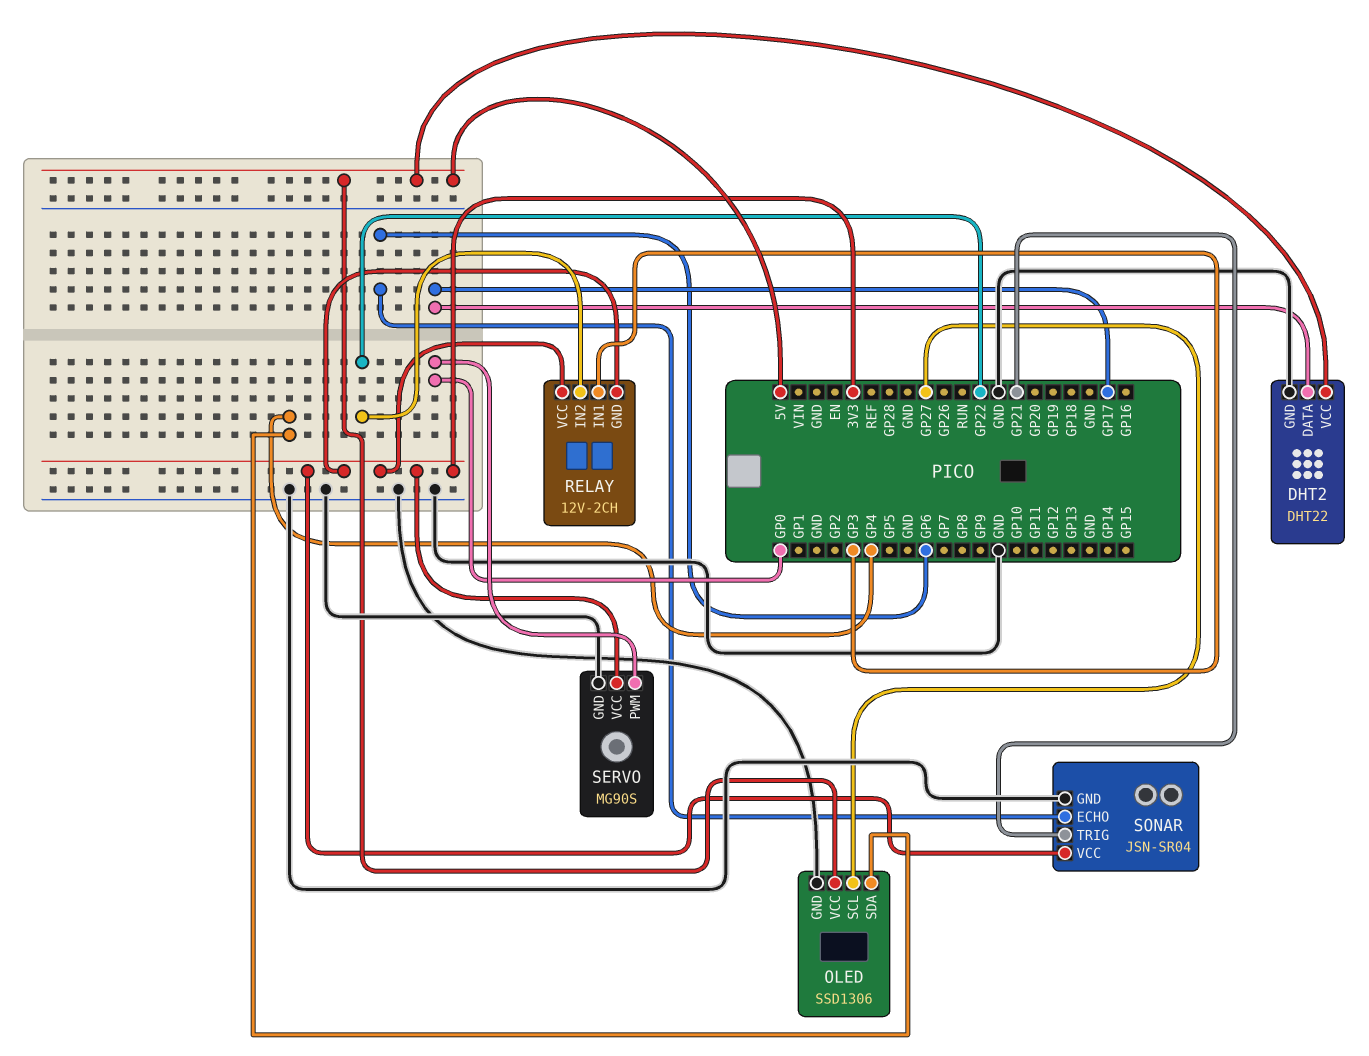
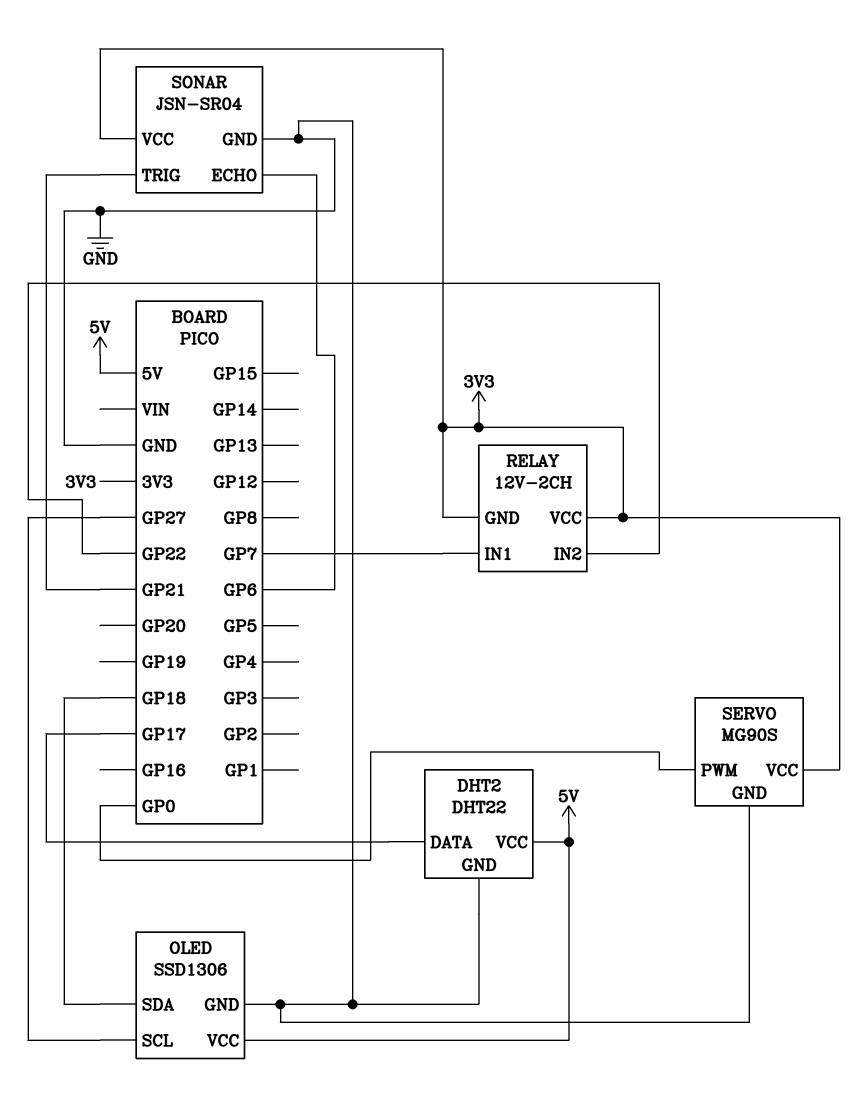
OLED pin SDA: GP4 -> GP18
RELAY pin IN1: GP3 -> GP7

